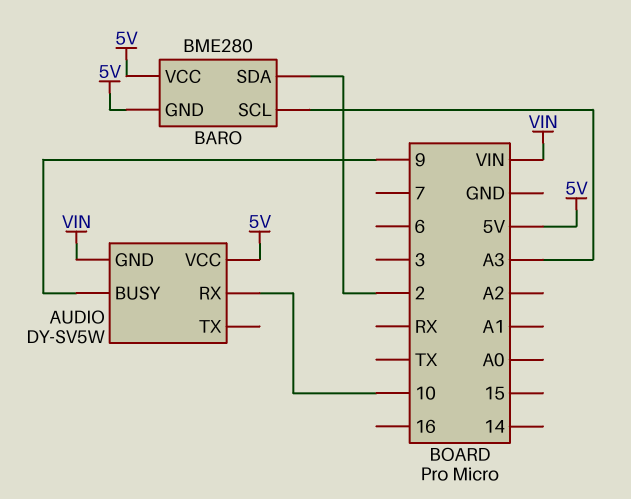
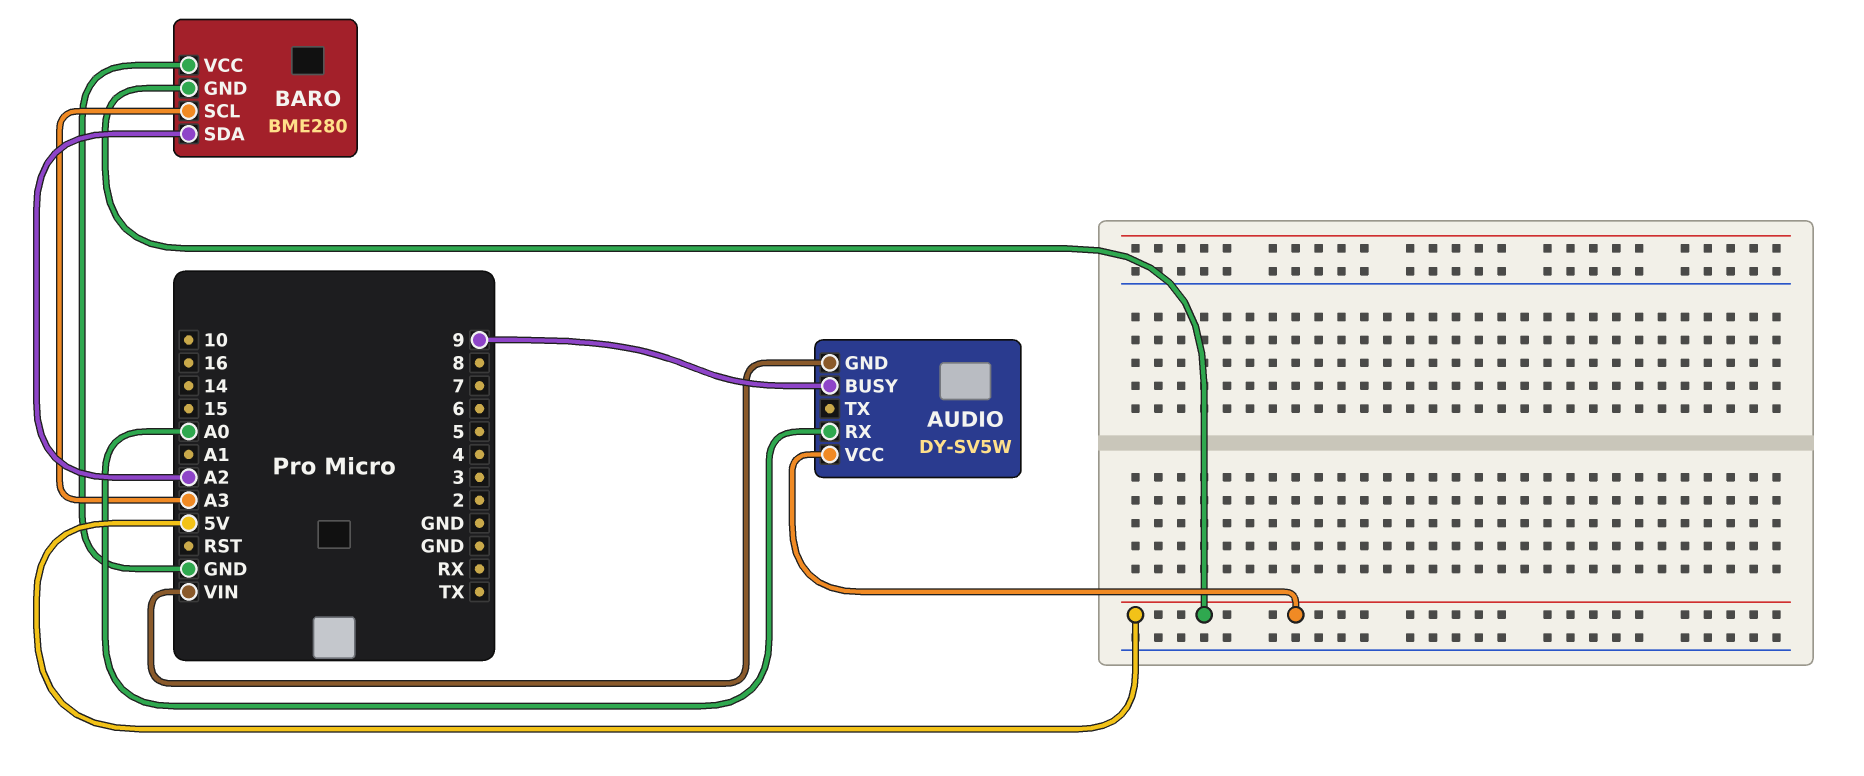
AUDIO pin RX: 10 -> A0
BARO pin SDA: 2 -> A2
BARO pin VCC: 5V -> GND

